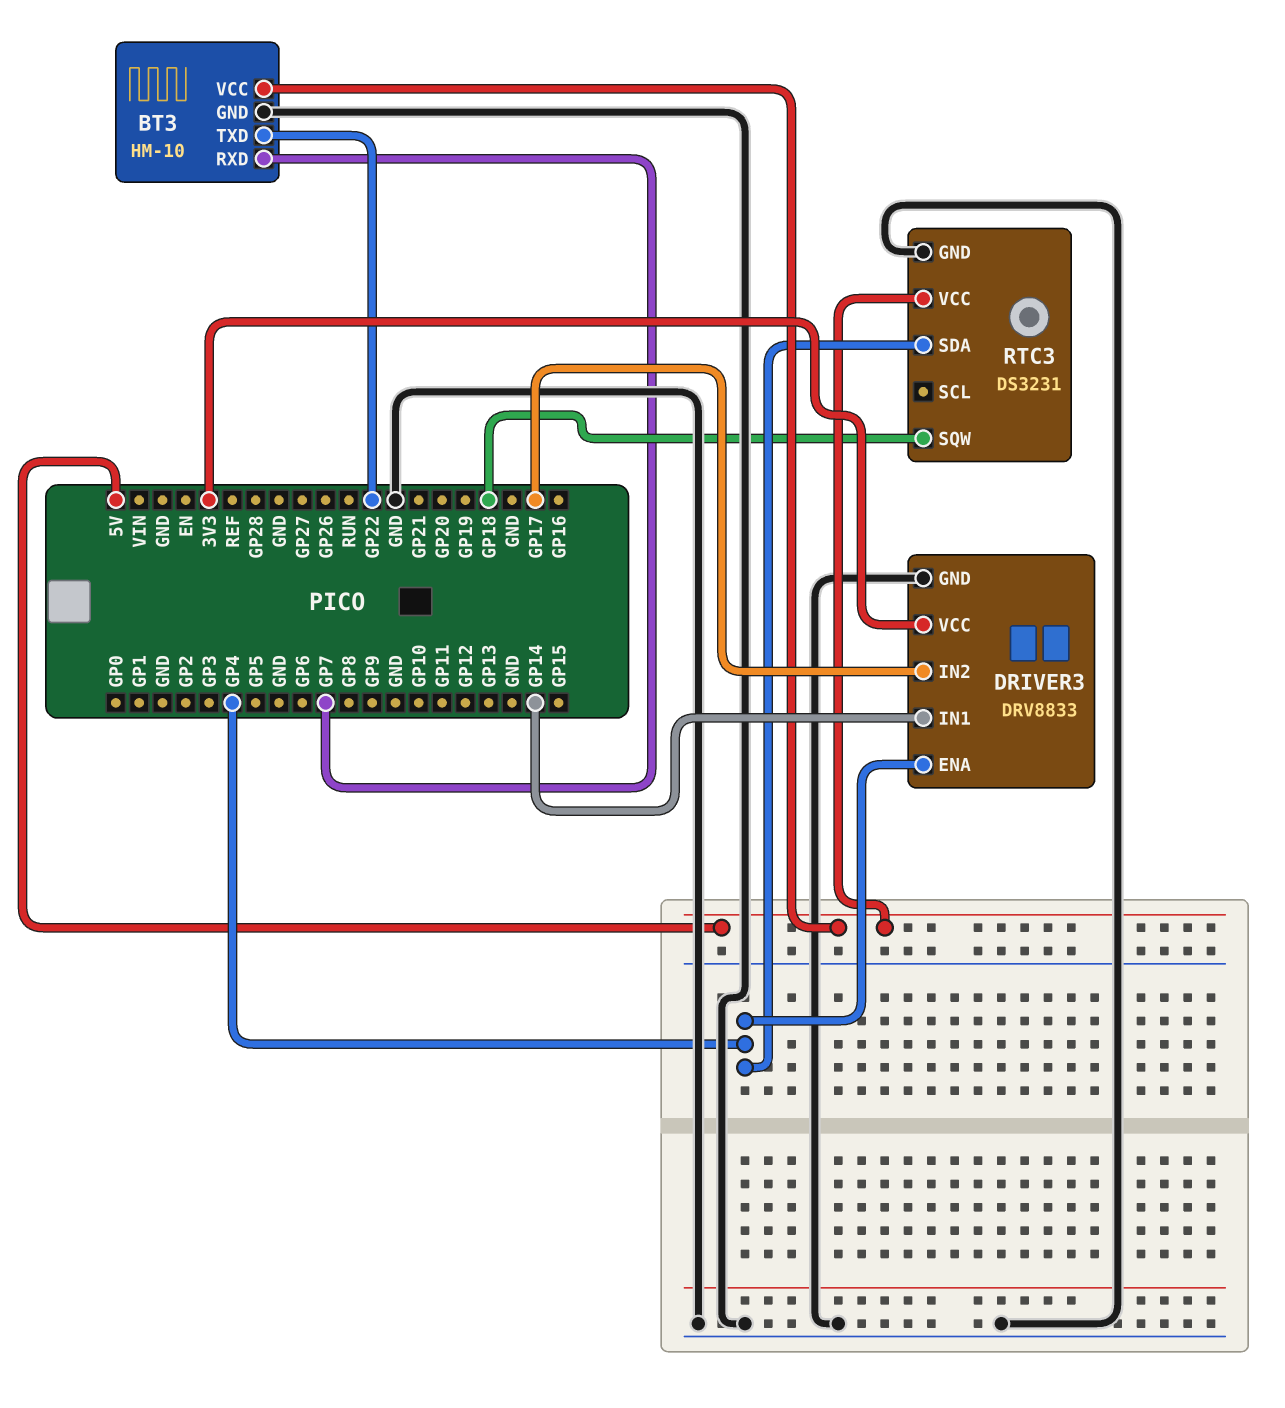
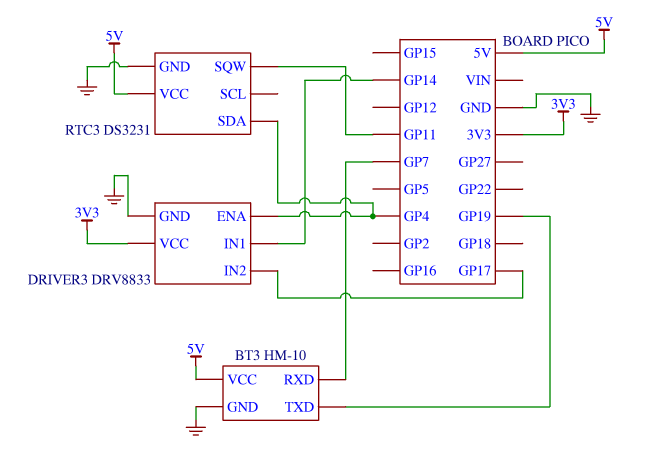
BT3 pin TXD: GP22 -> GP19
RTC3 pin SQW: GP18 -> GP11

